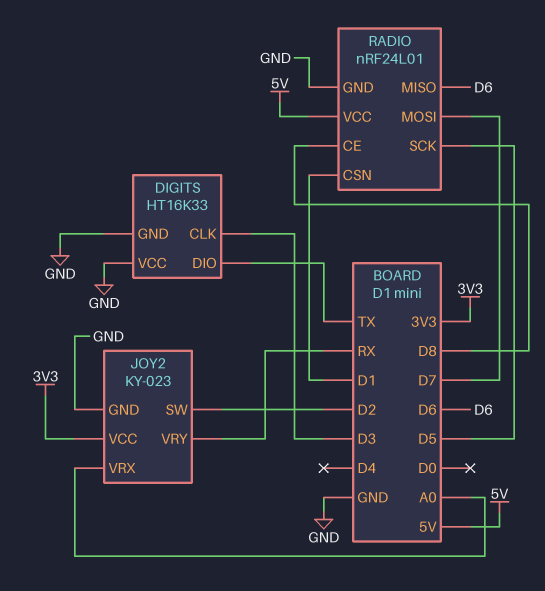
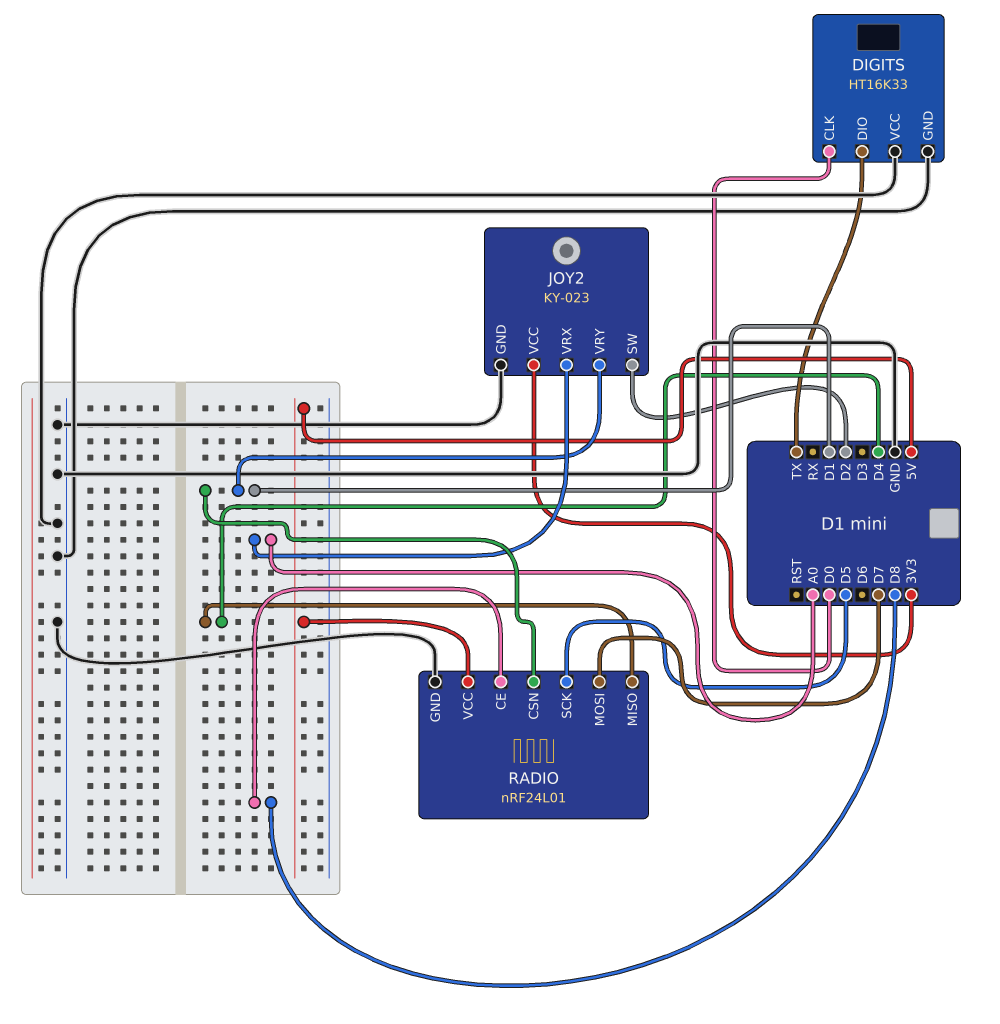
DIGITS pin CLK: D3 -> D0
JOY2 pin VRY: RX -> D1
RADIO pin MISO: D6 -> D4

